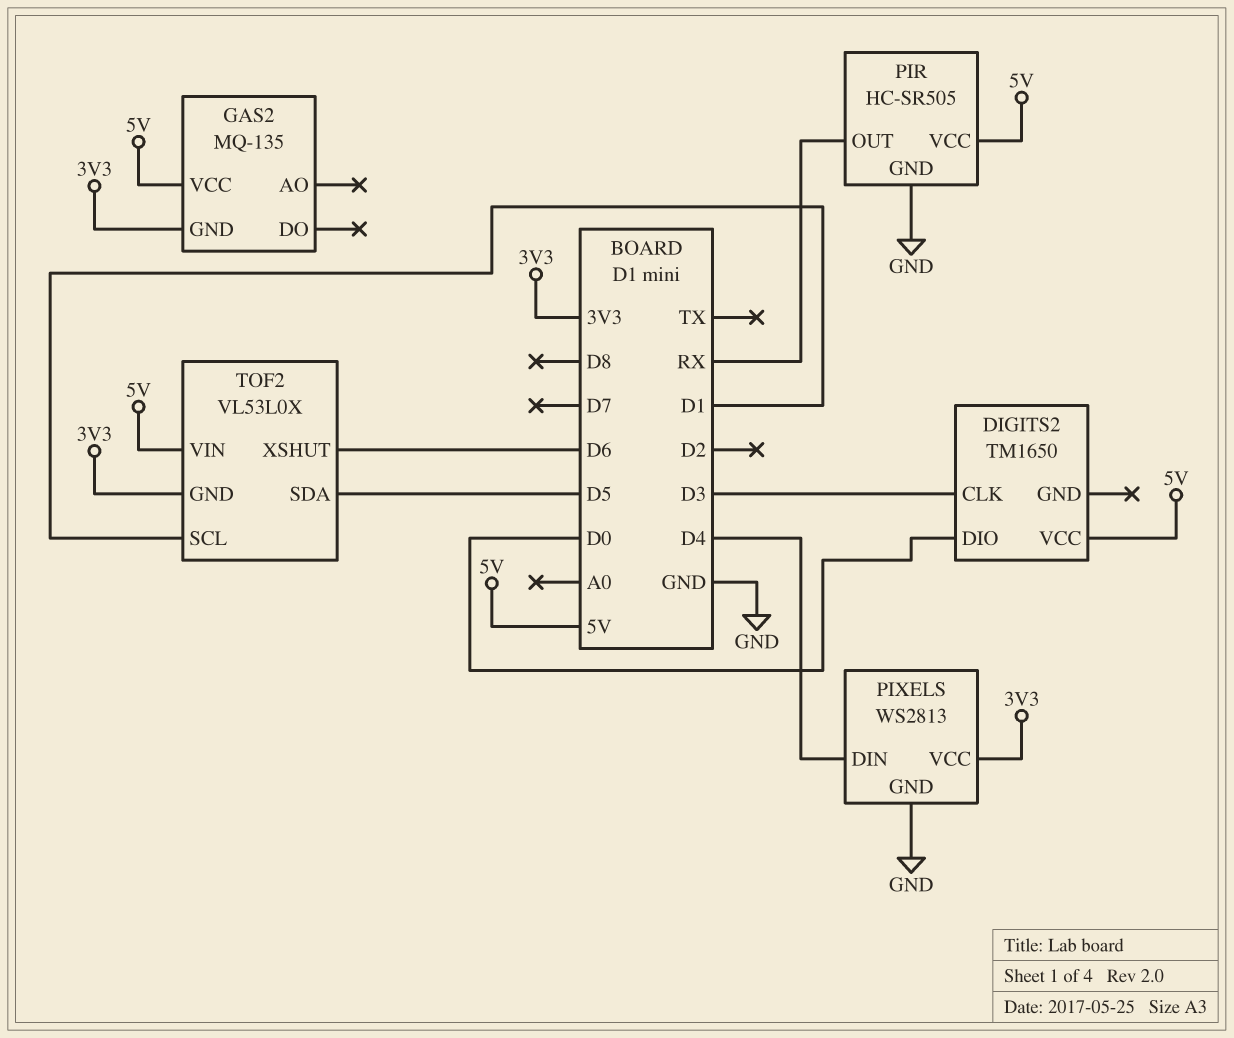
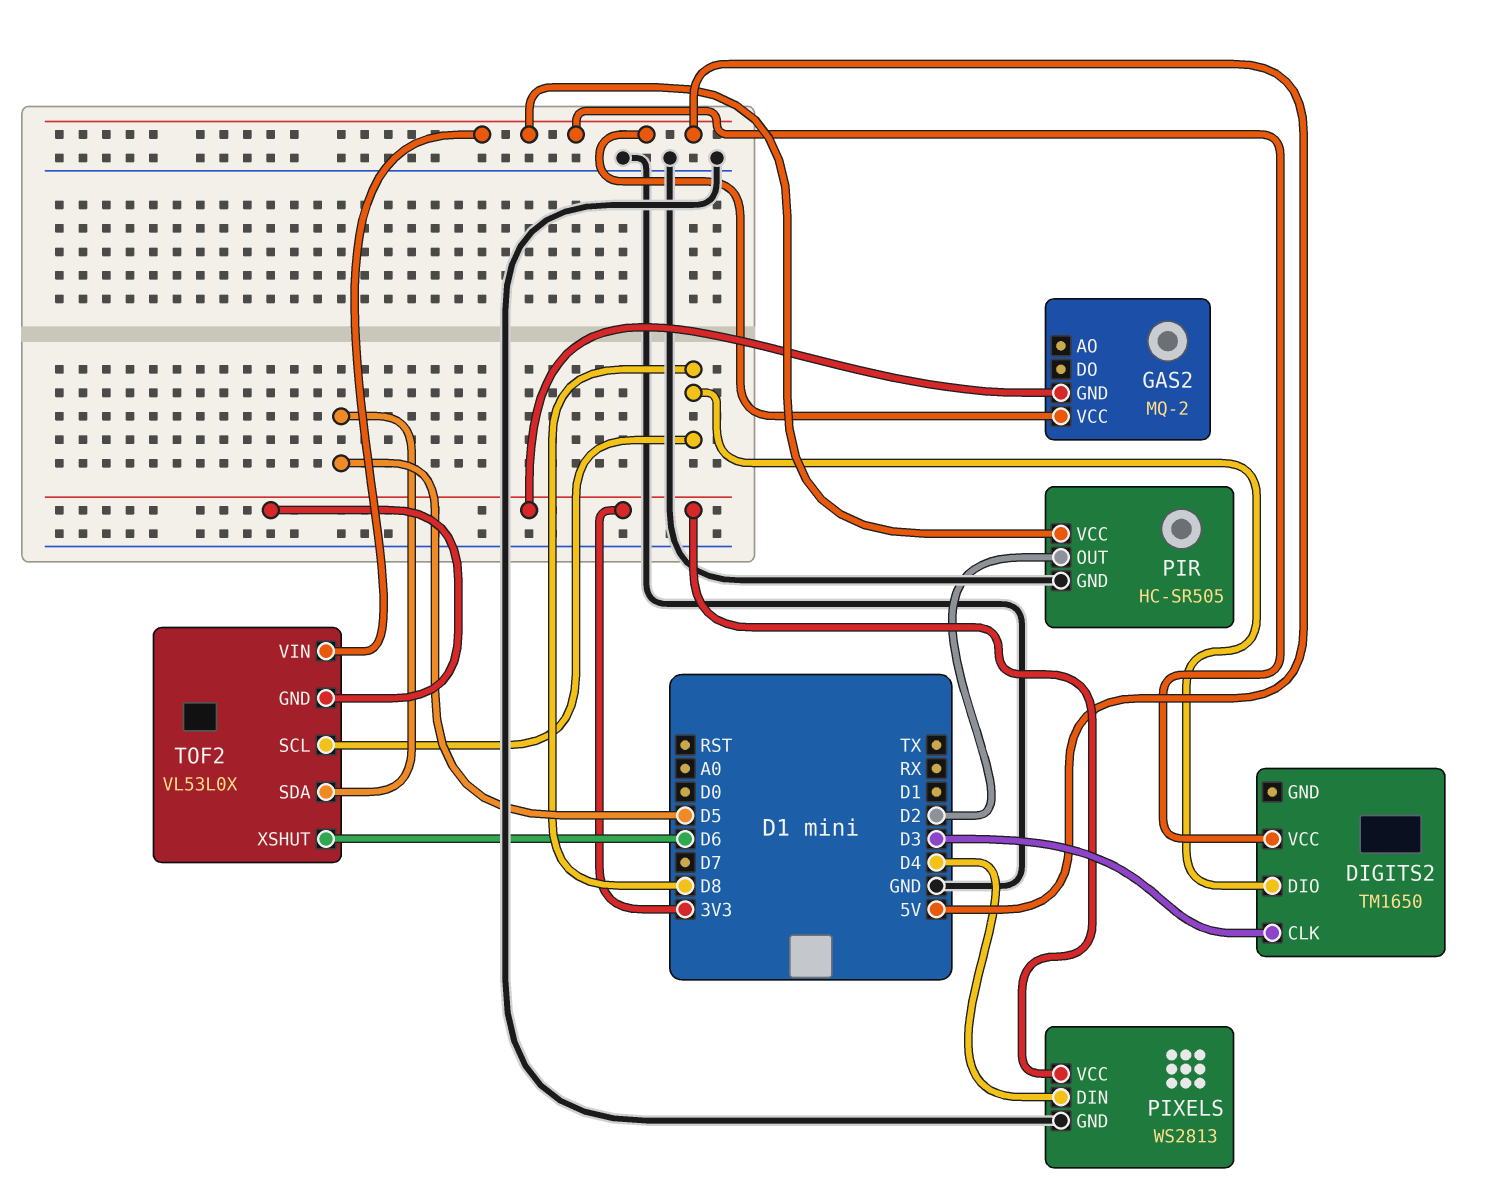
DIGITS2 pin DIO: D0 -> D8
GAS2: MQ-135 -> MQ-2
PIR pin OUT: RX -> D2
TOF2 pin SCL: D1 -> D8

